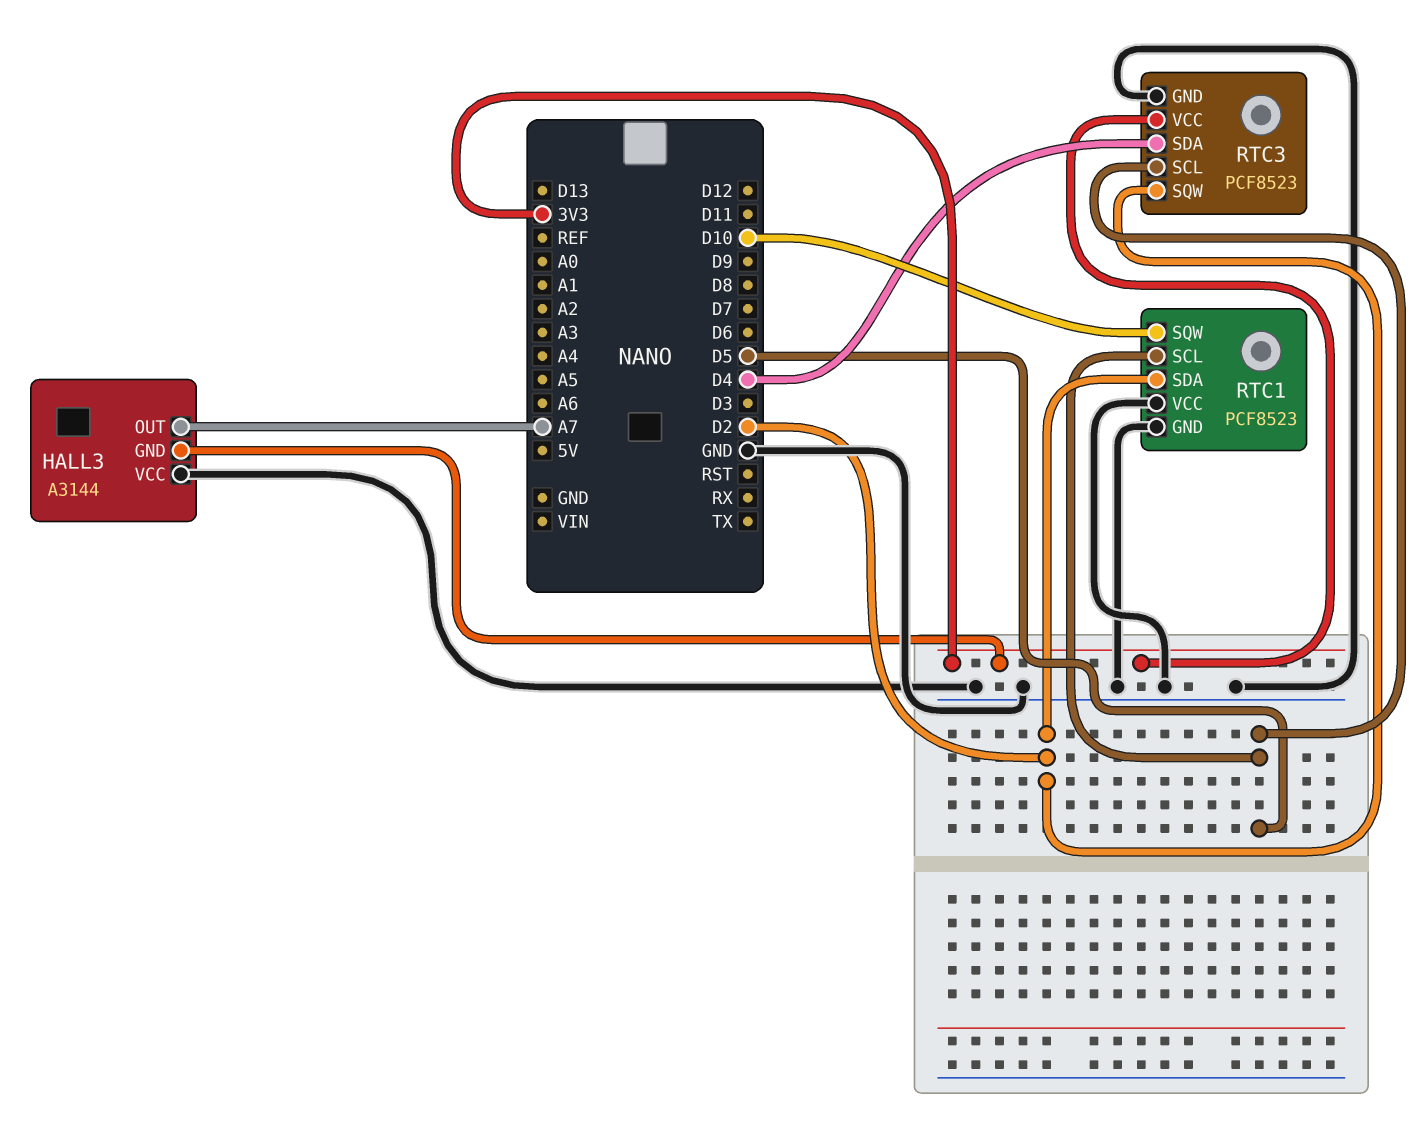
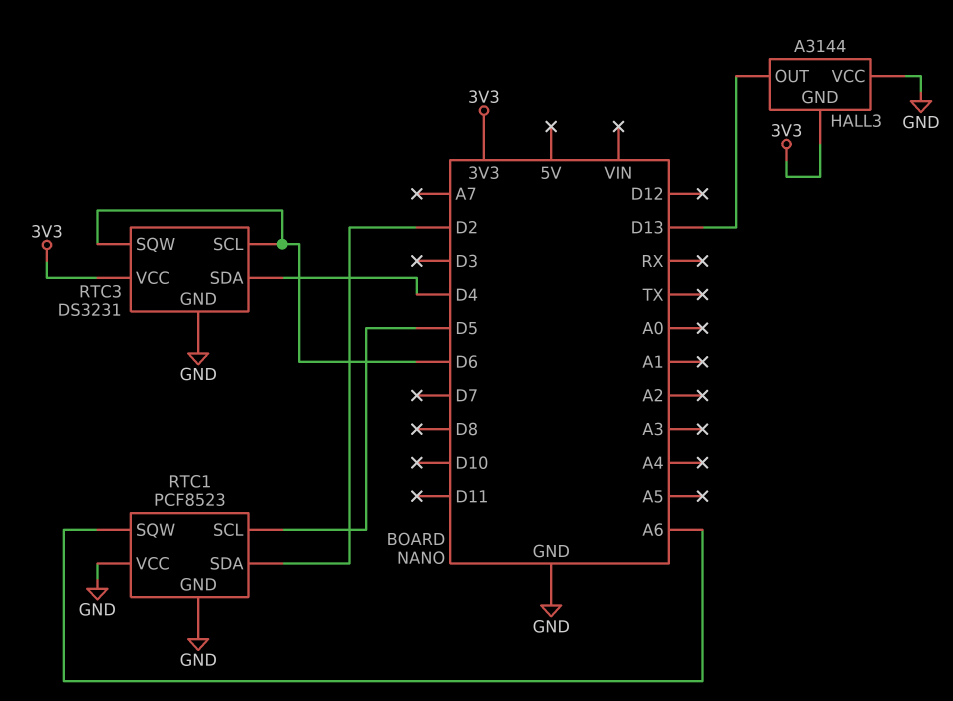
HALL3 pin OUT: A7 -> D13
RTC1 pin SQW: D10 -> A6
RTC3: PCF8523 -> DS3231
RTC3 pin SCL: D5 -> D6
RTC3 pin SQW: D2 -> D6

